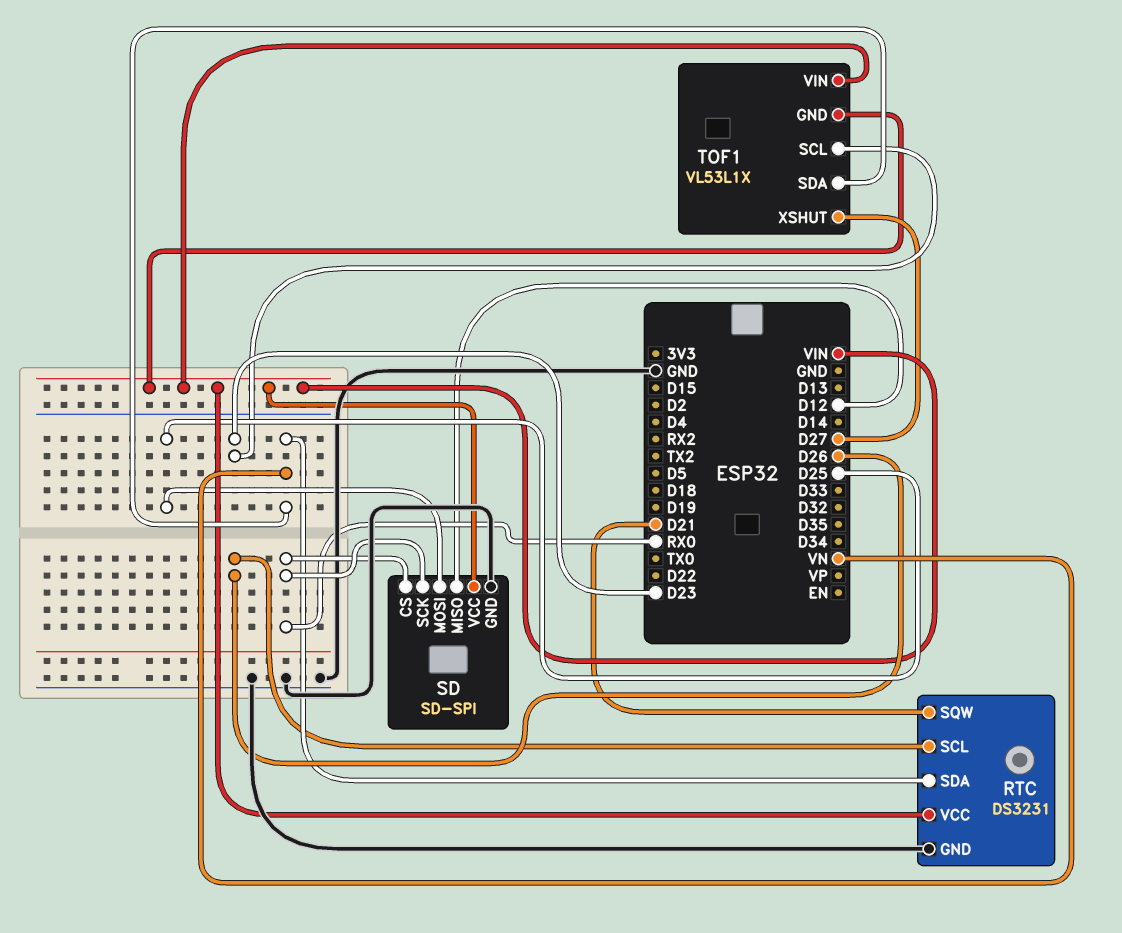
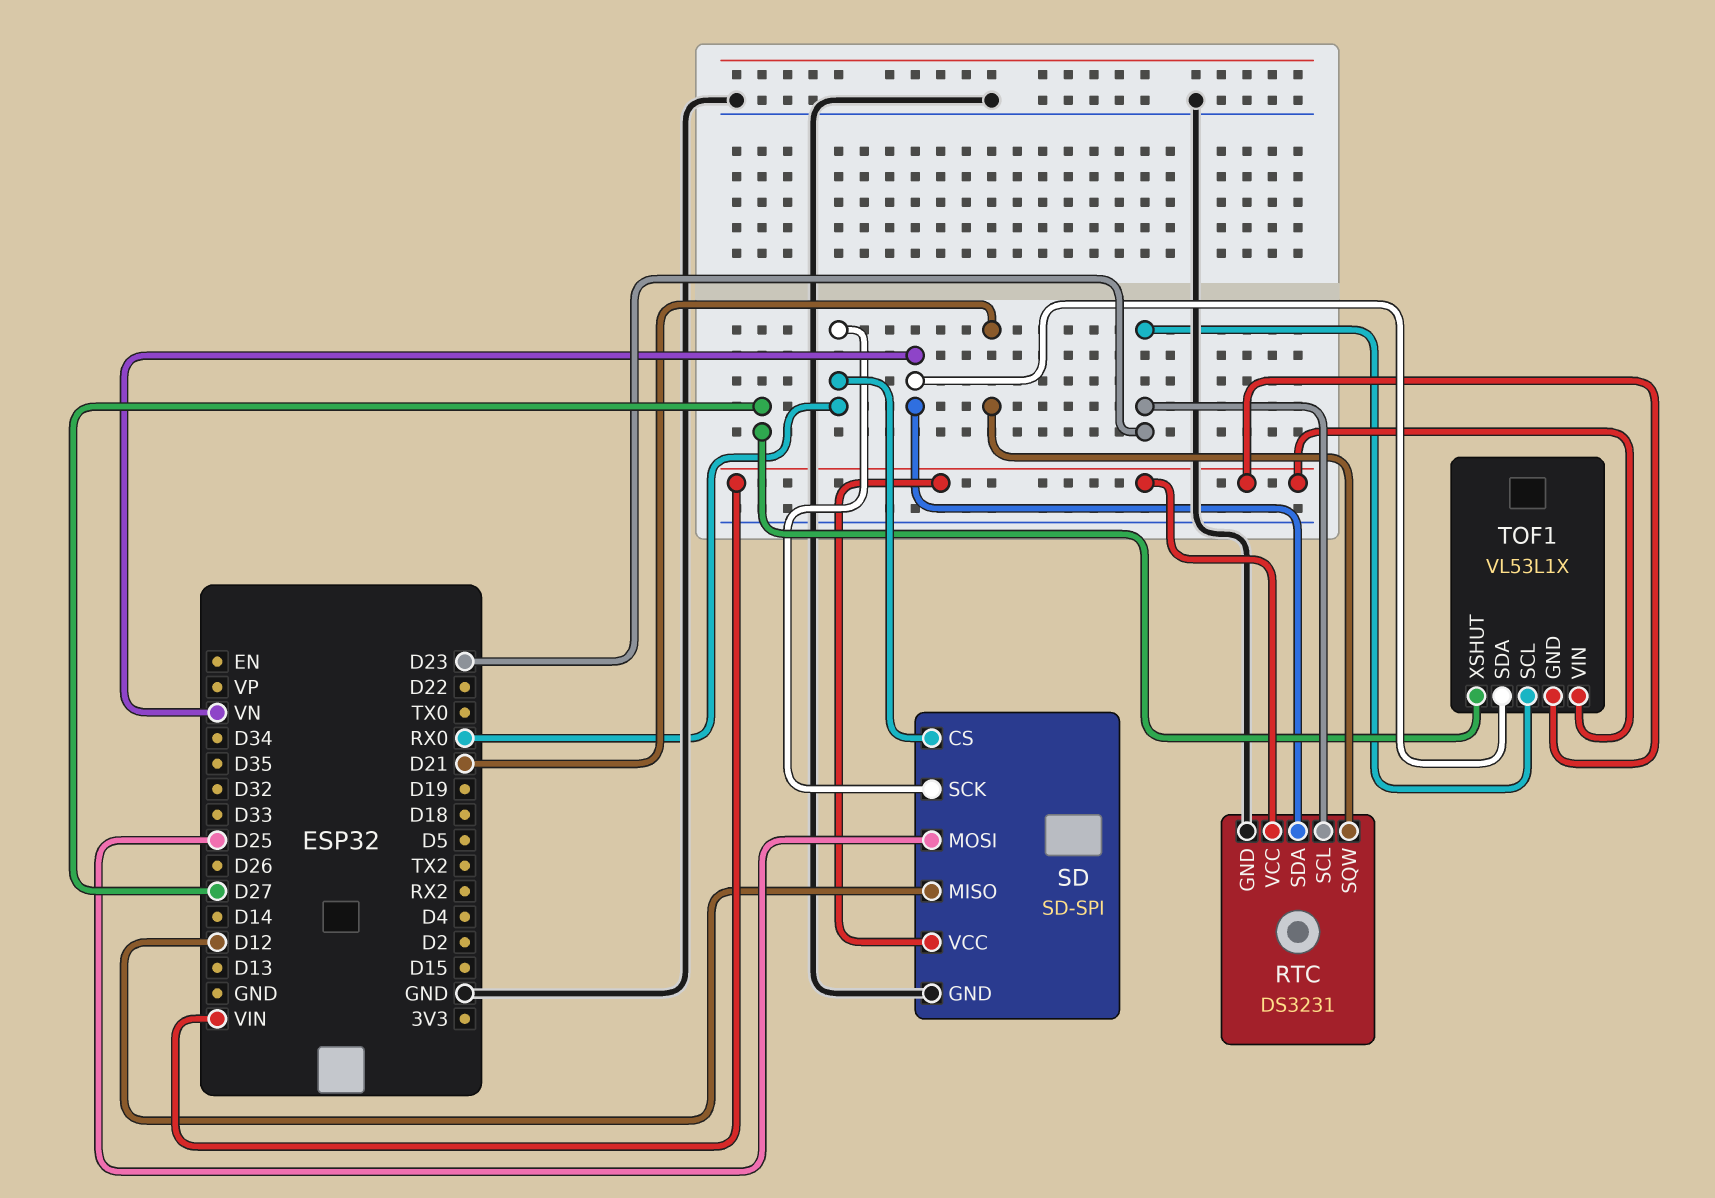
RTC pin SCL: D26 -> D23

